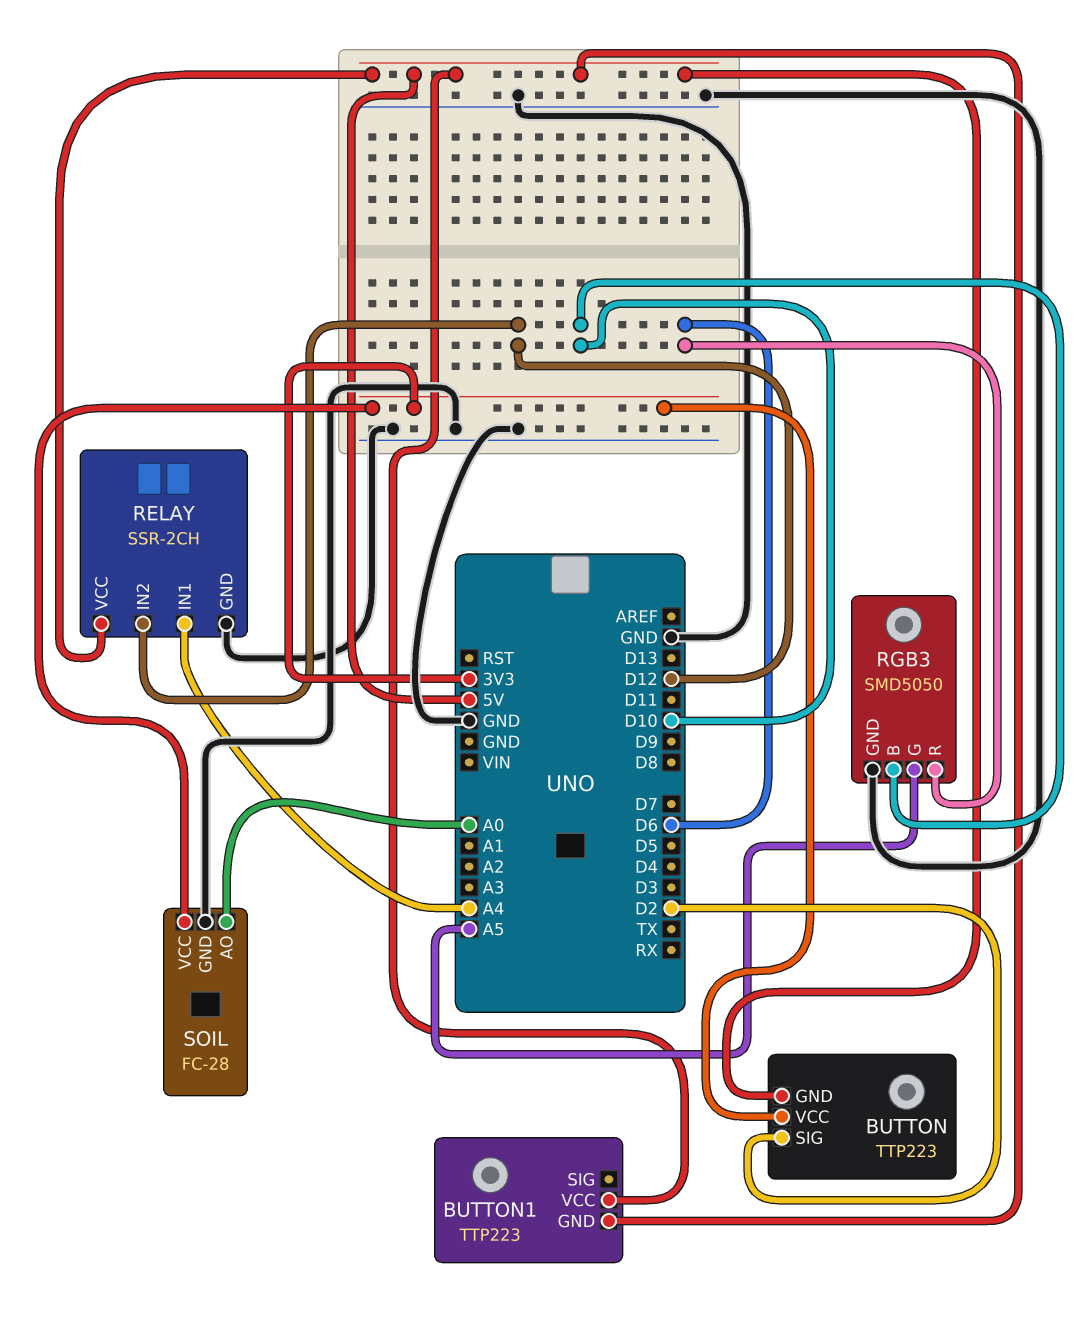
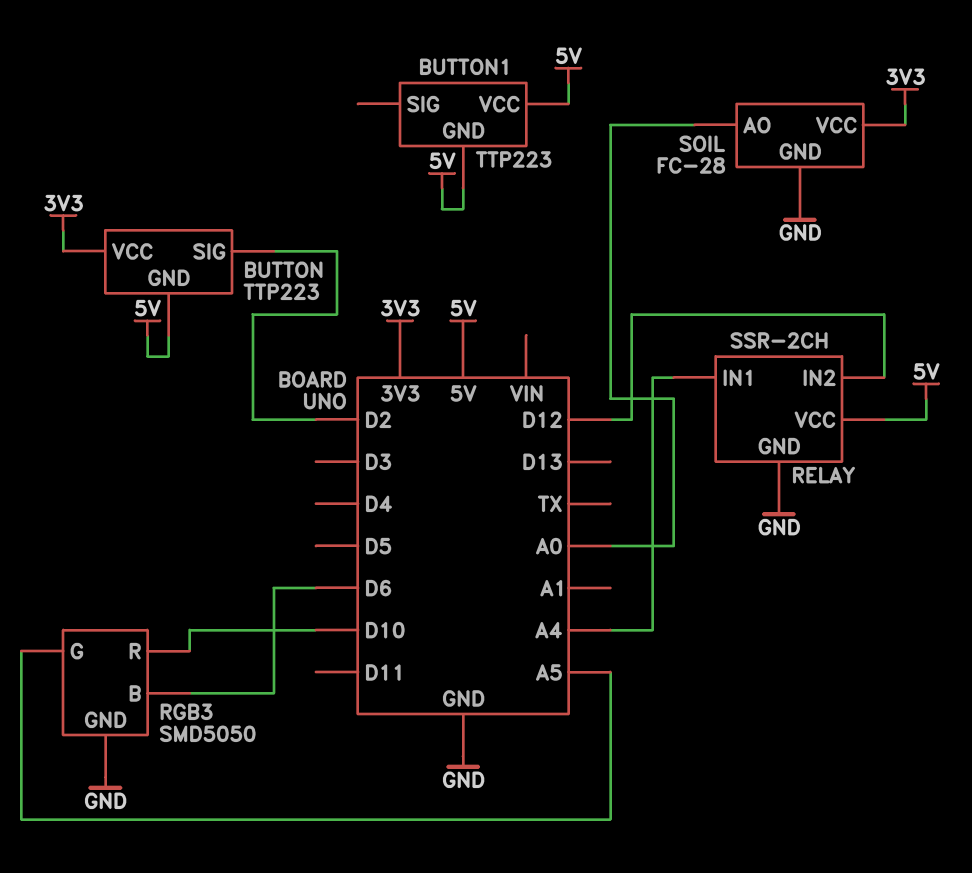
RGB3 pin B: D10 -> D6
RGB3 pin R: D6 -> D10

